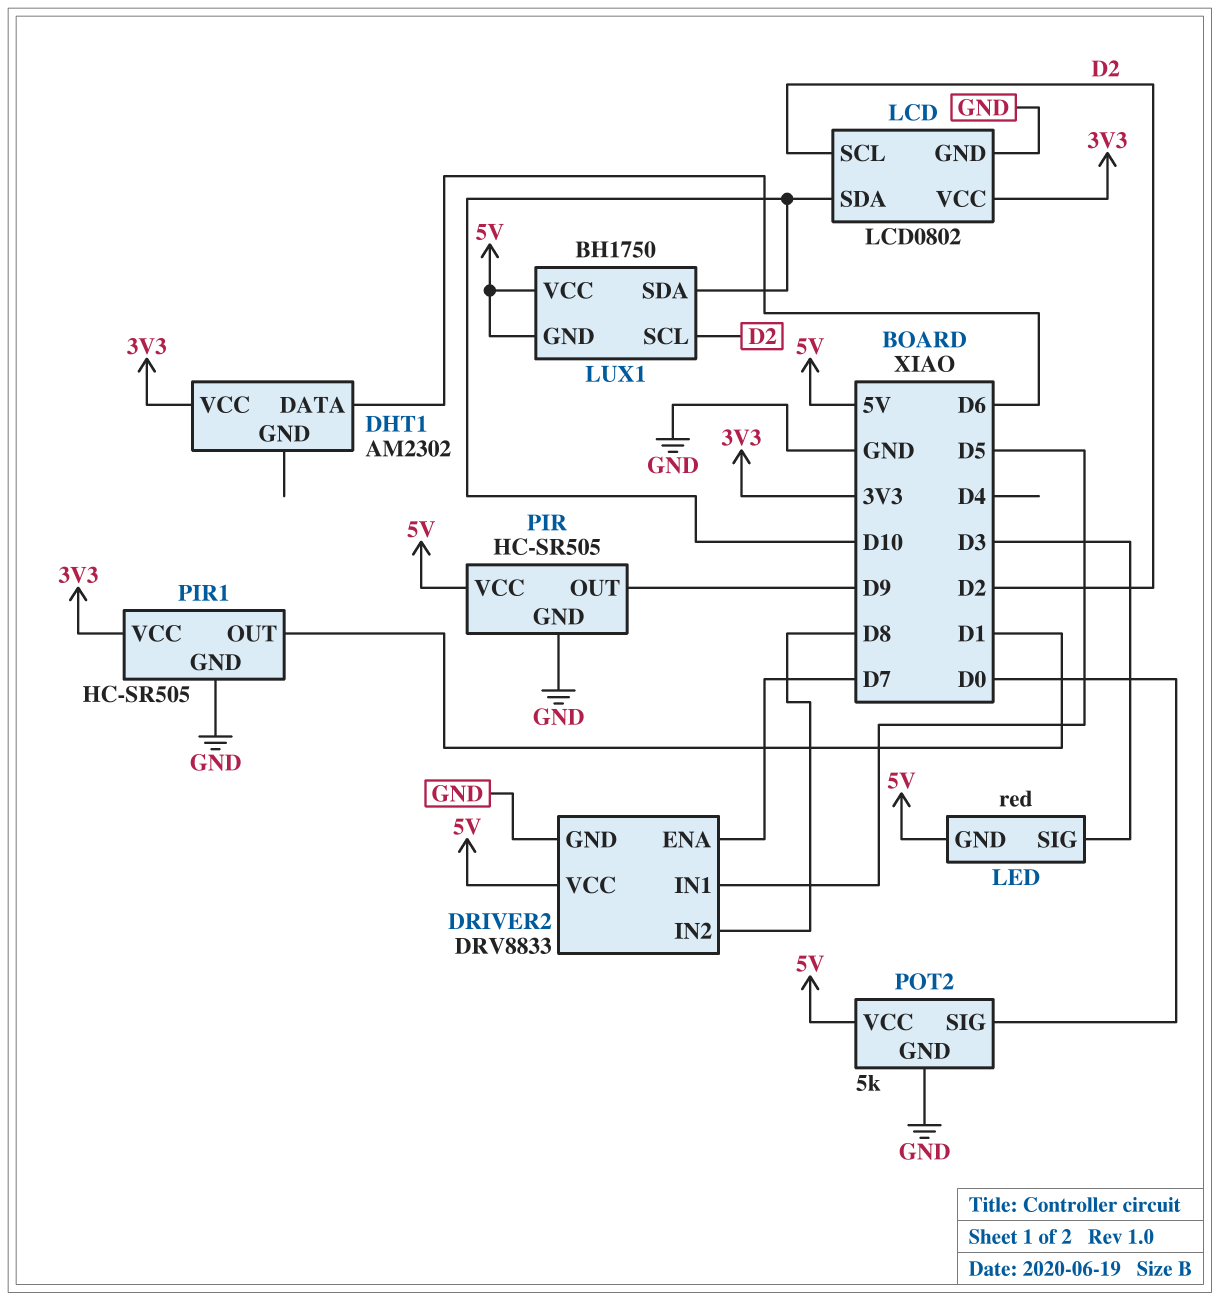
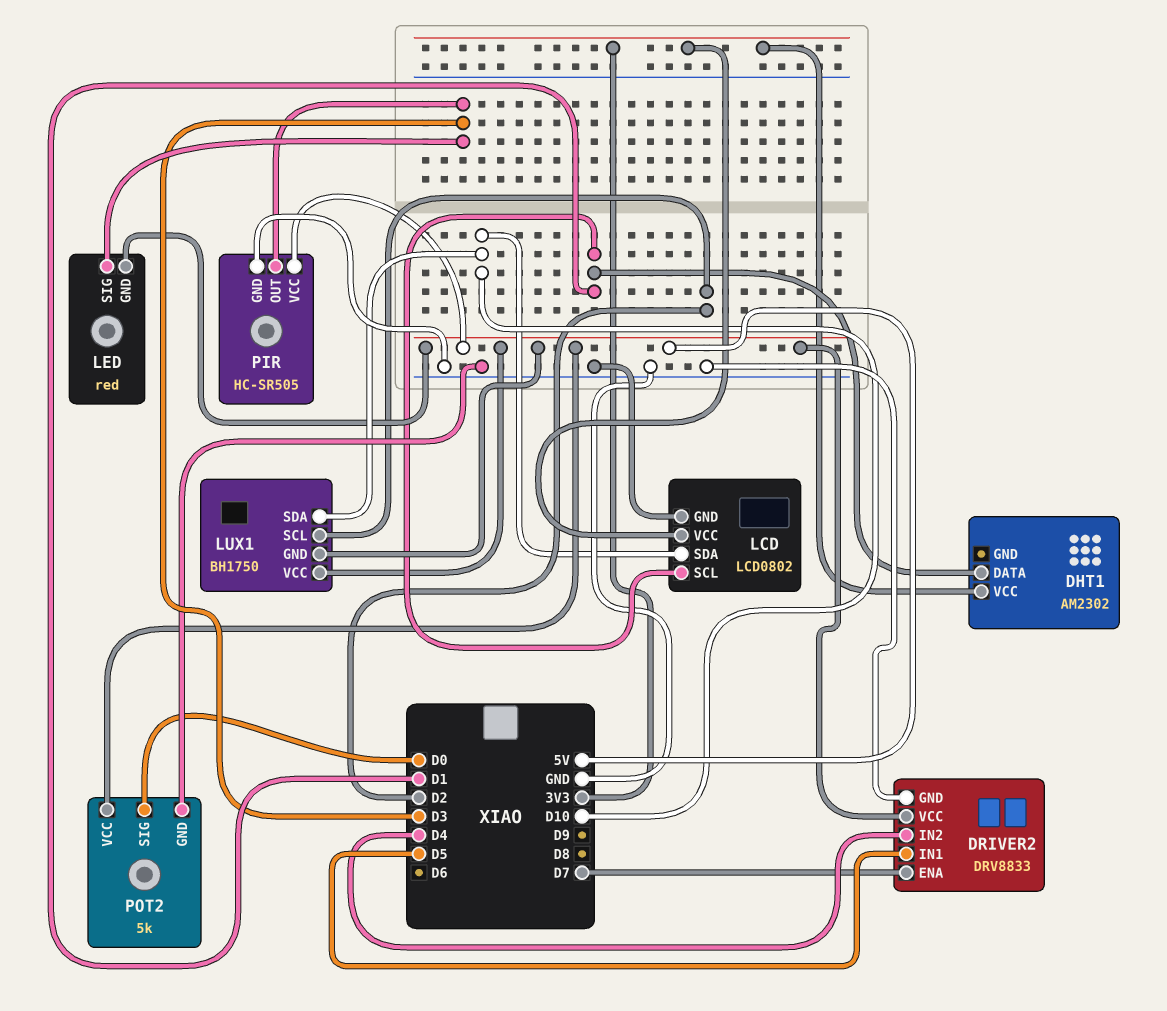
DHT1 pin DATA: D6 -> D1
DRIVER2 pin IN2: D8 -> D4
LCD pin SCL: D2 -> D1
PIR pin OUT: D9 -> D3
PIR1: HC-SR505 -> none
PIR1 pin GND: GND -> none
PIR1 pin OUT: D1 -> none
PIR1 pin VCC: 3V3 -> none

